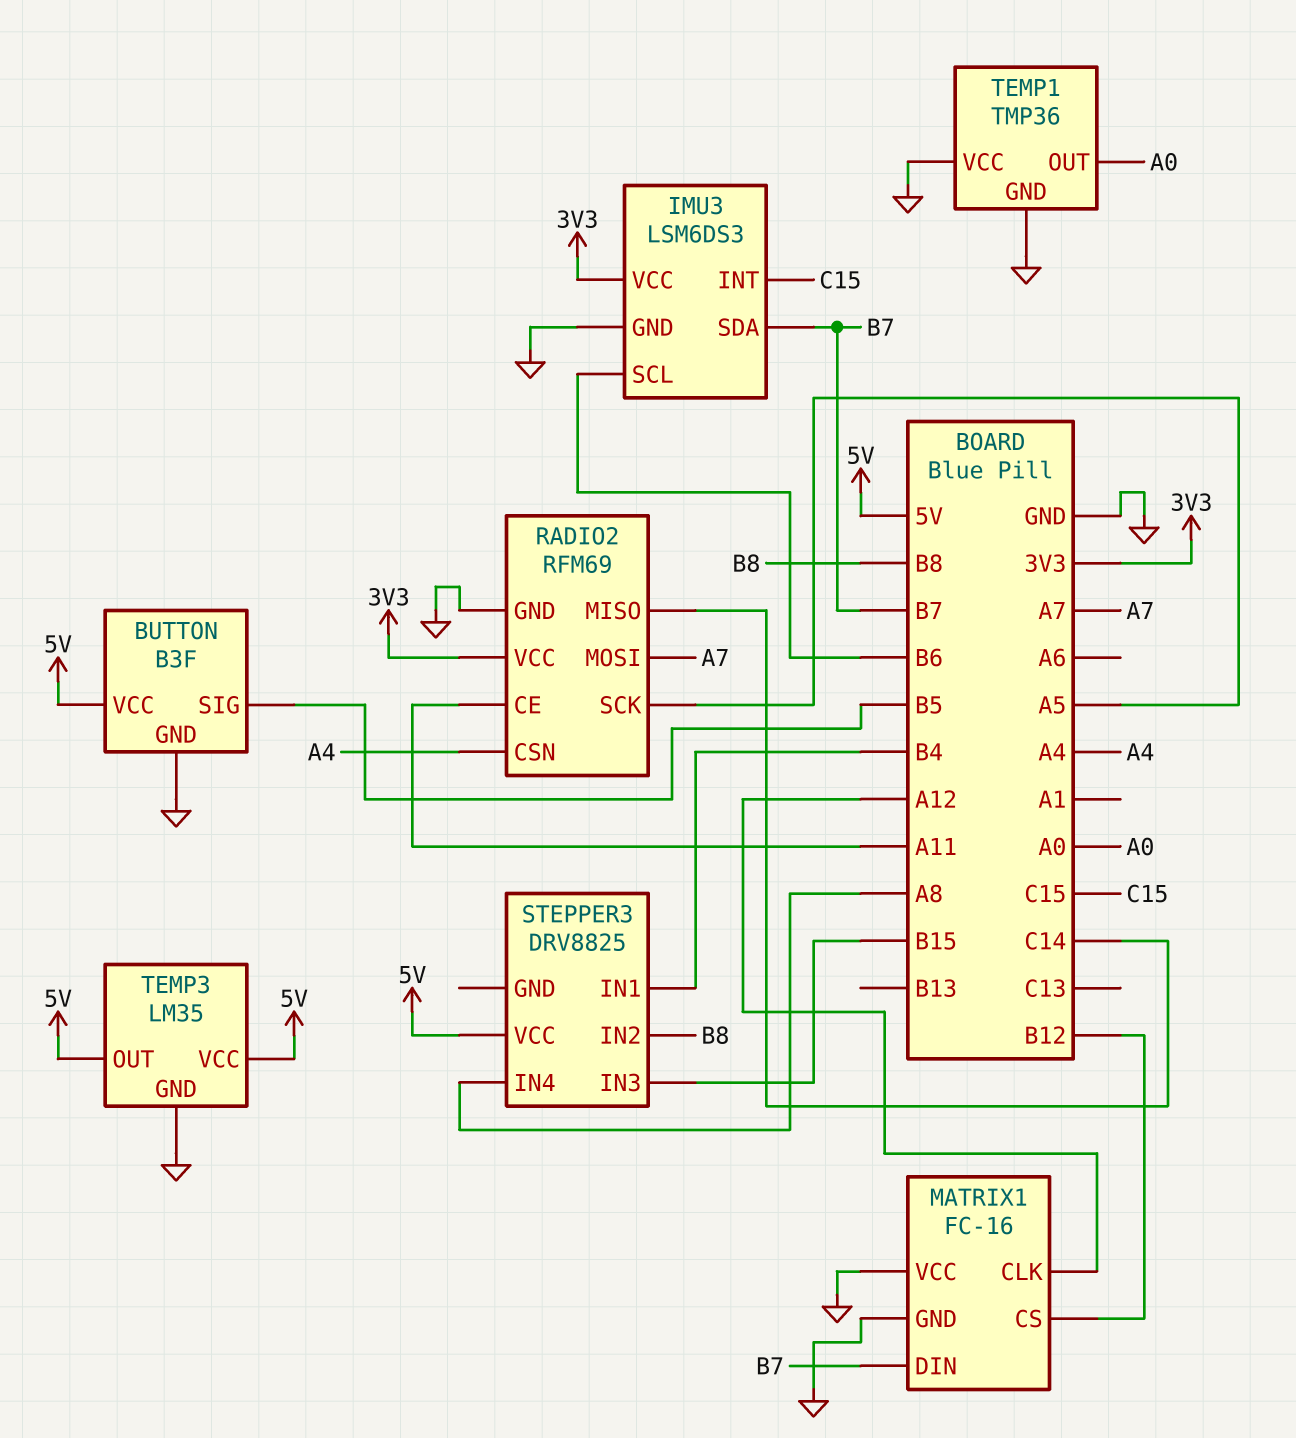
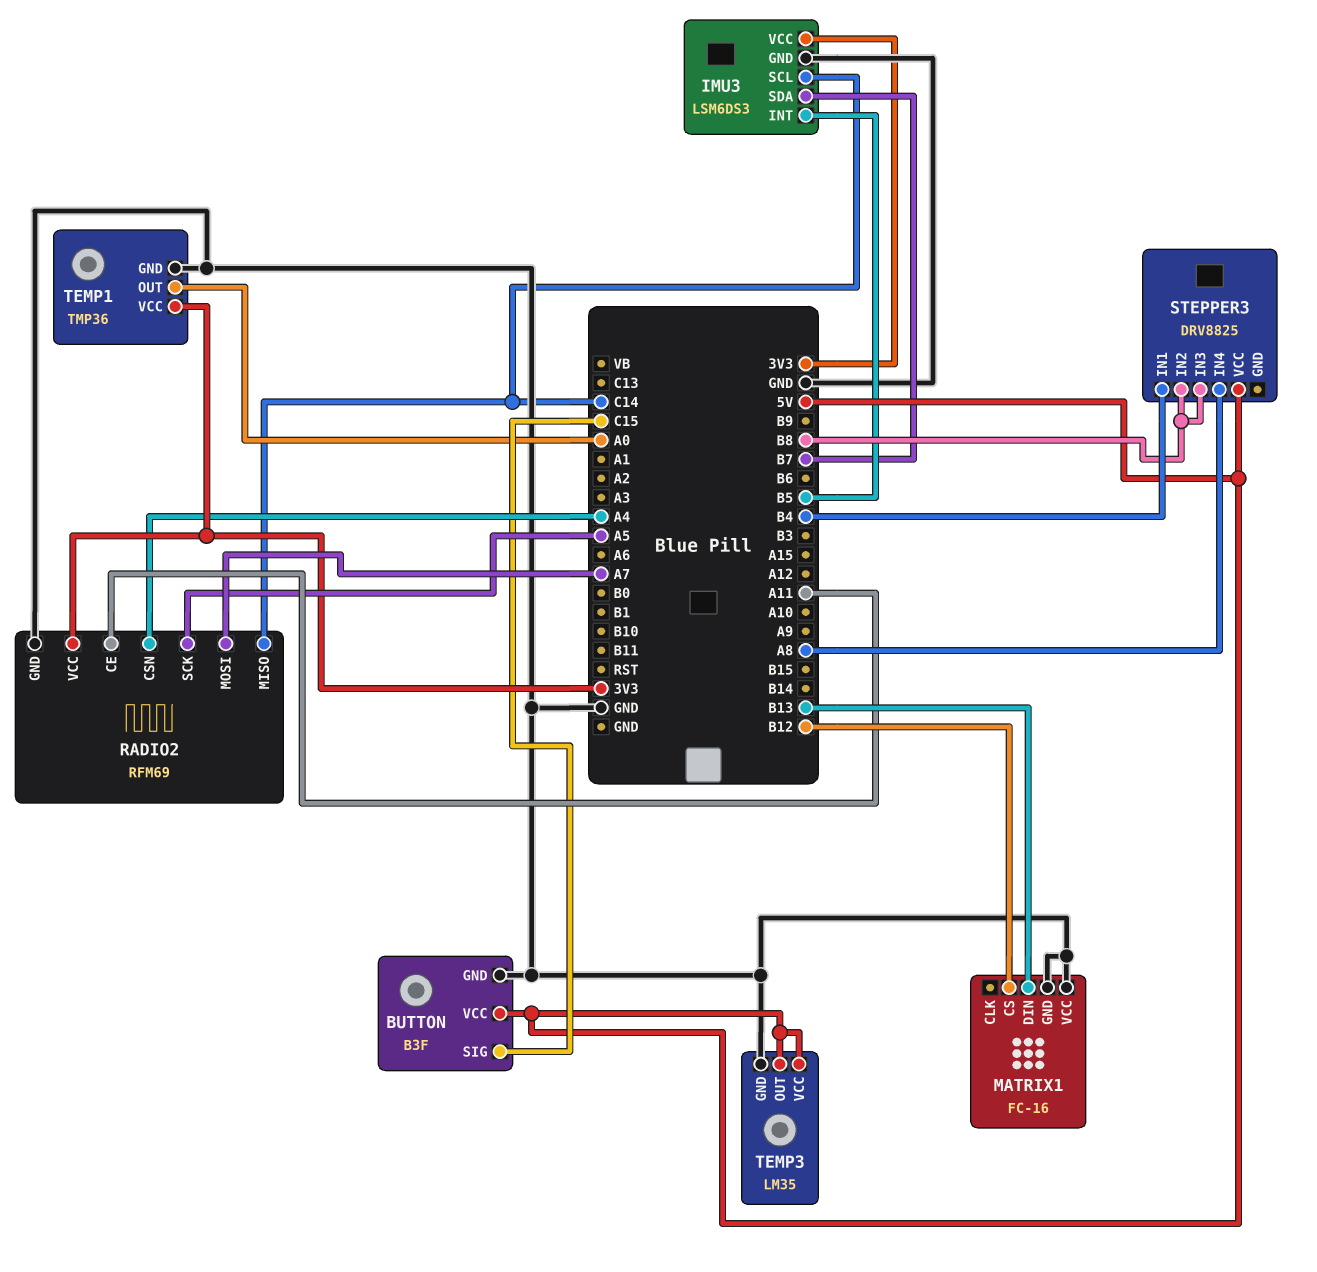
BUTTON pin SIG: B5 -> C15
IMU3 pin INT: C15 -> B5
IMU3 pin SCL: B6 -> C14
MATRIX1 pin CLK: A12 -> none
MATRIX1 pin DIN: B7 -> B13
STEPPER3 pin IN3: B15 -> B8
TEMP1 pin VCC: GND -> 3V3

